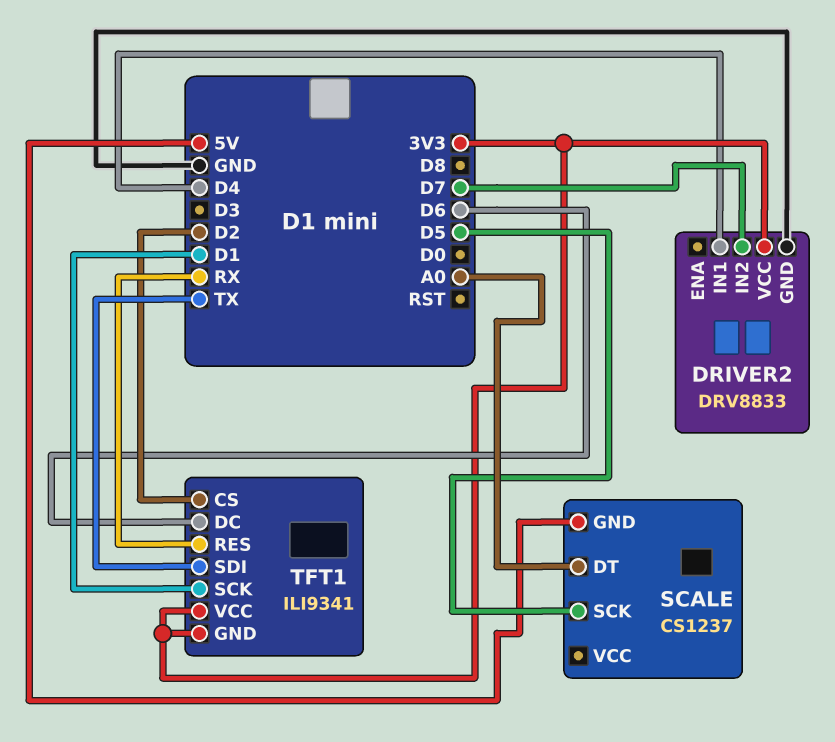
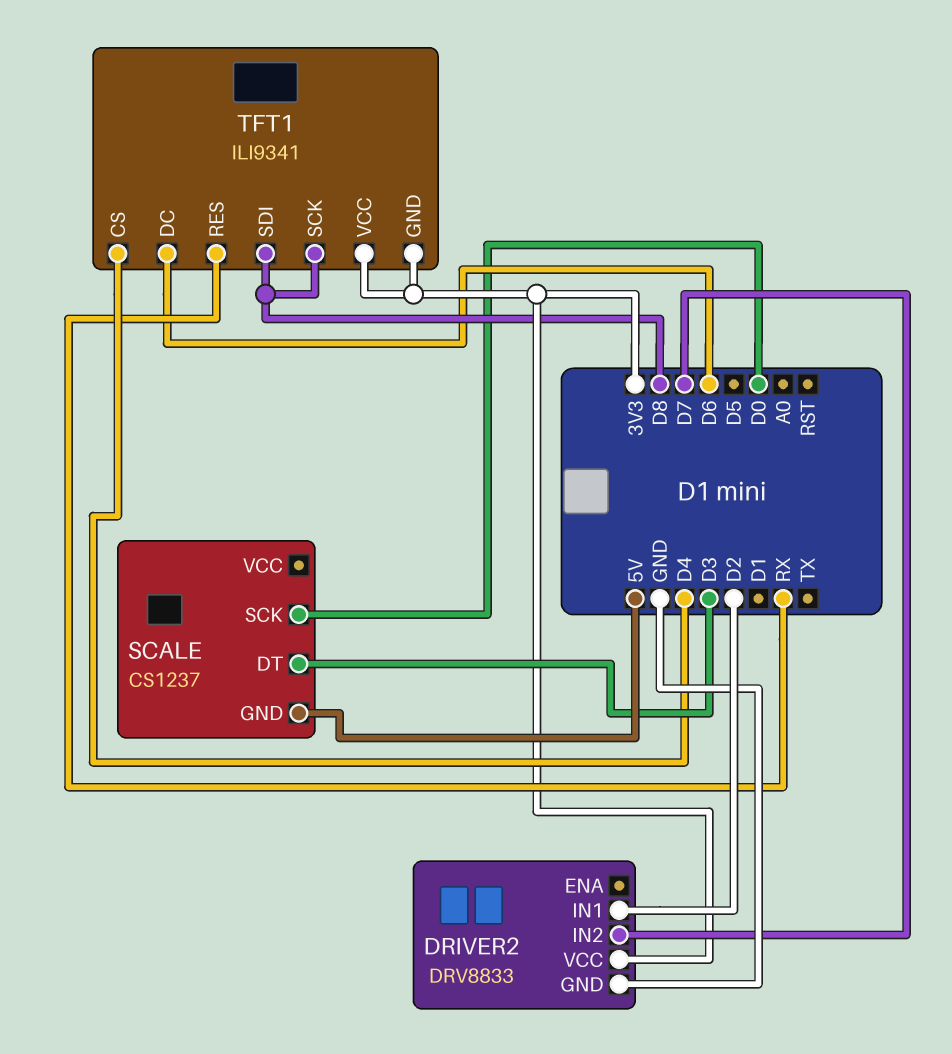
DRIVER2 pin IN1: D4 -> D2
SCALE pin DT: A0 -> D3
SCALE pin SCK: D5 -> D0
TFT1 pin CS: D2 -> D4
TFT1 pin SCK: D1 -> D8
TFT1 pin SDI: TX -> D8

